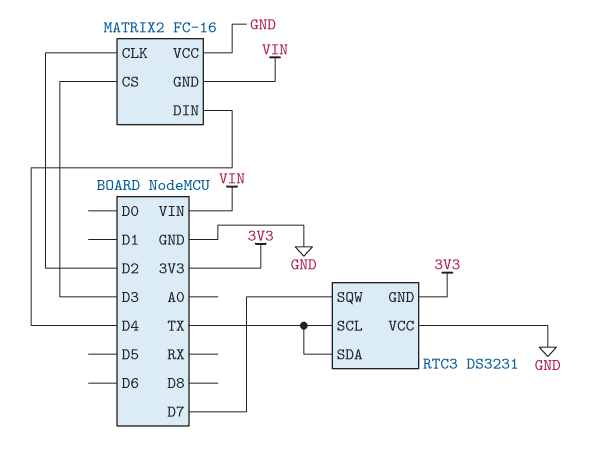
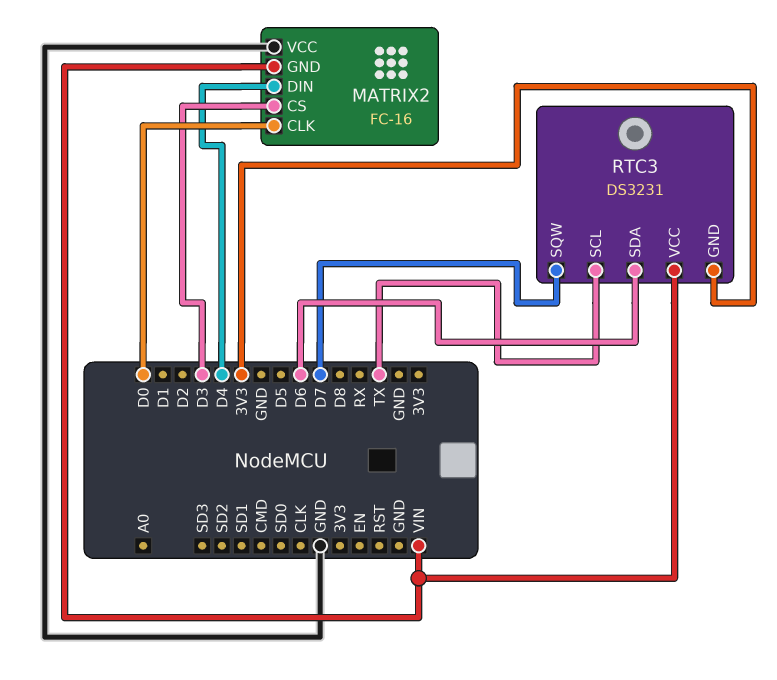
MATRIX2 pin CLK: D2 -> D0
RTC3 pin SDA: TX -> D6
RTC3 pin VCC: GND -> VIN

